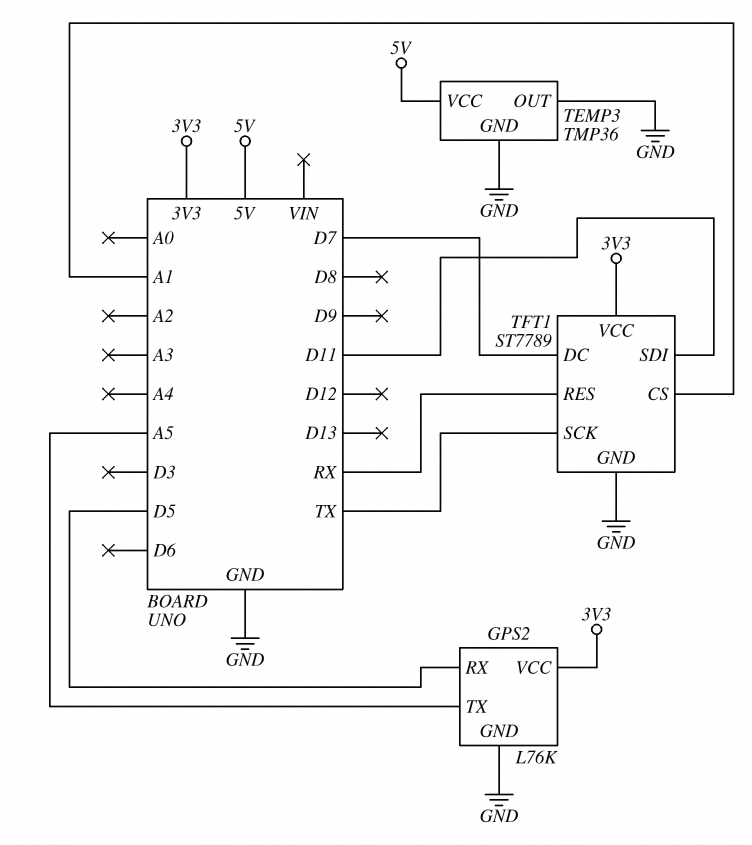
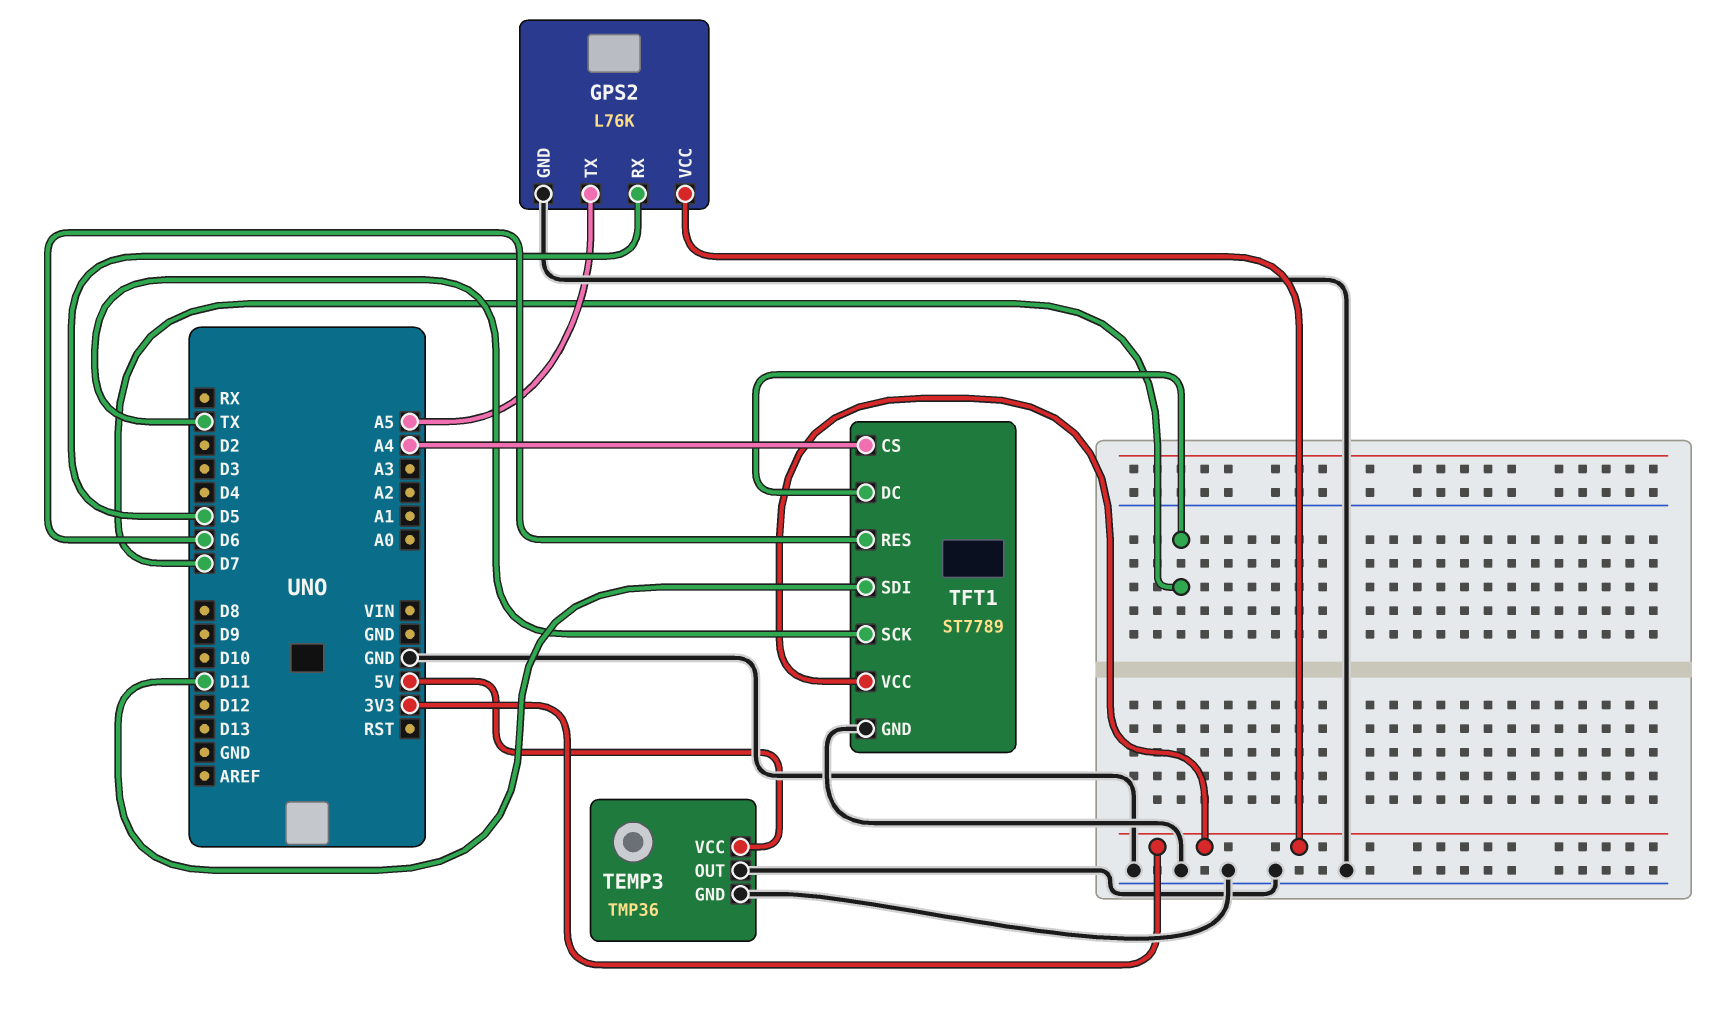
TFT1 pin CS: A1 -> A4
TFT1 pin RES: RX -> D6

